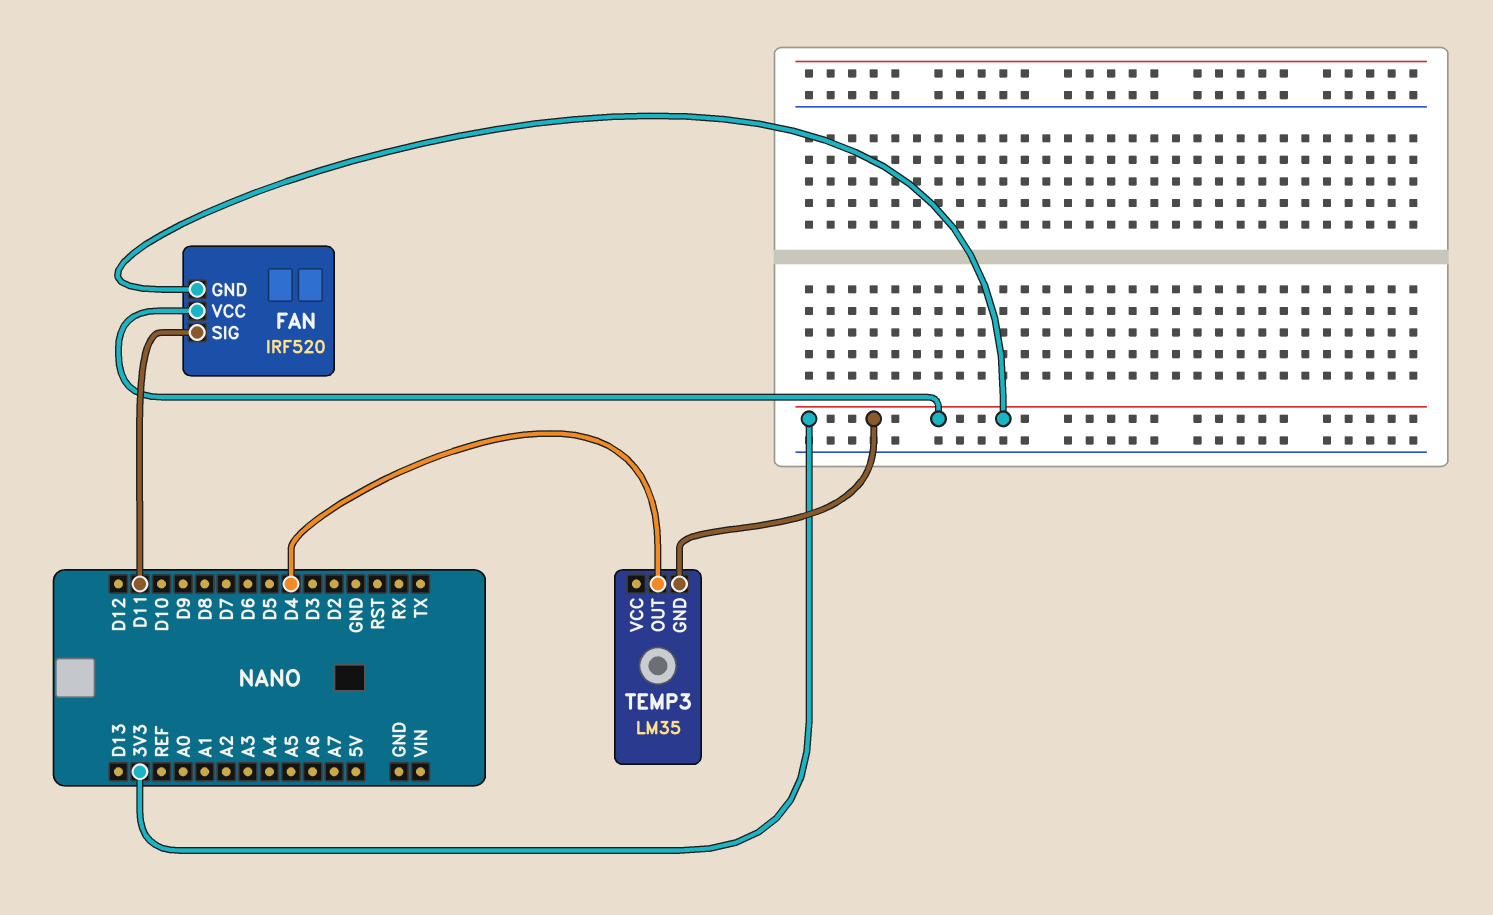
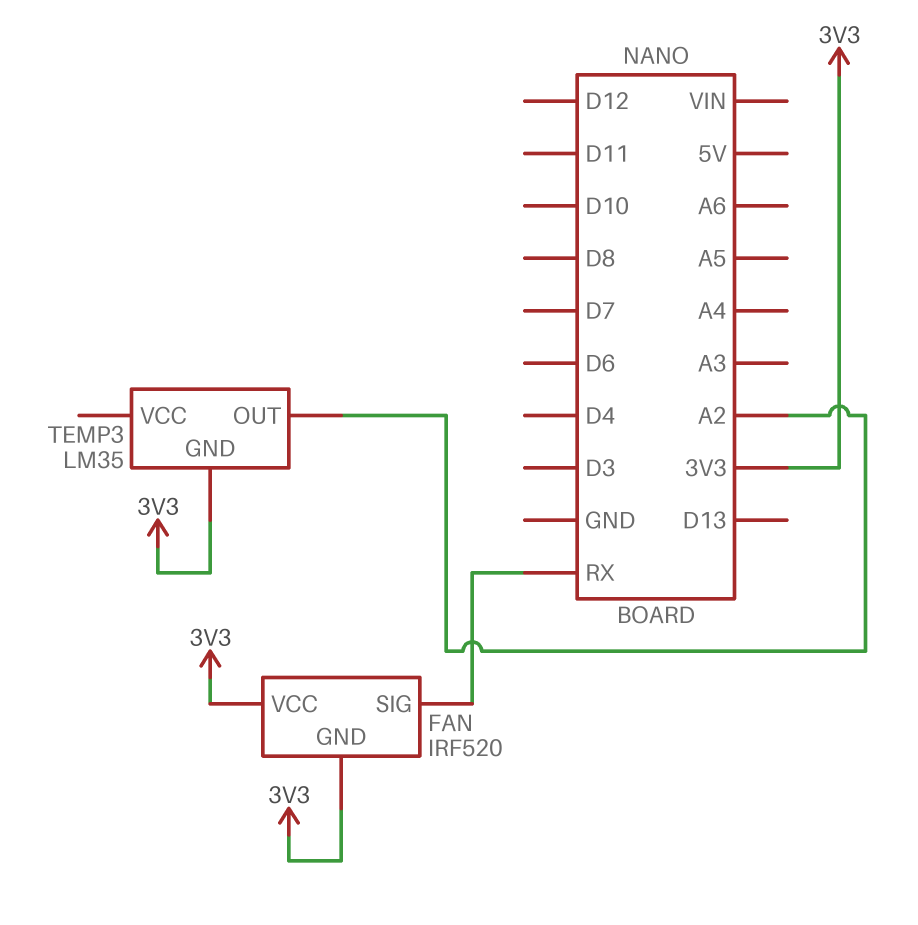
FAN pin SIG: D11 -> RX
TEMP3 pin OUT: D4 -> A2

